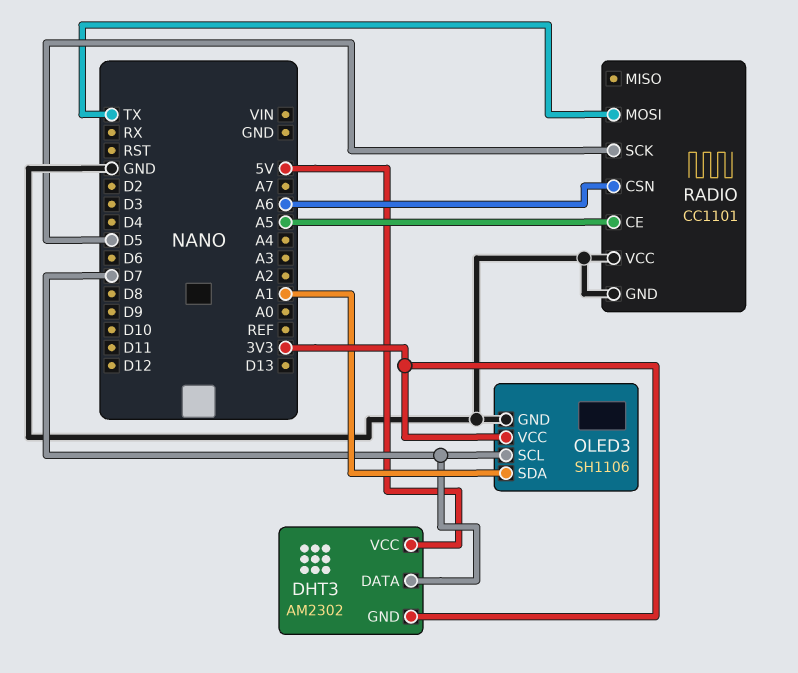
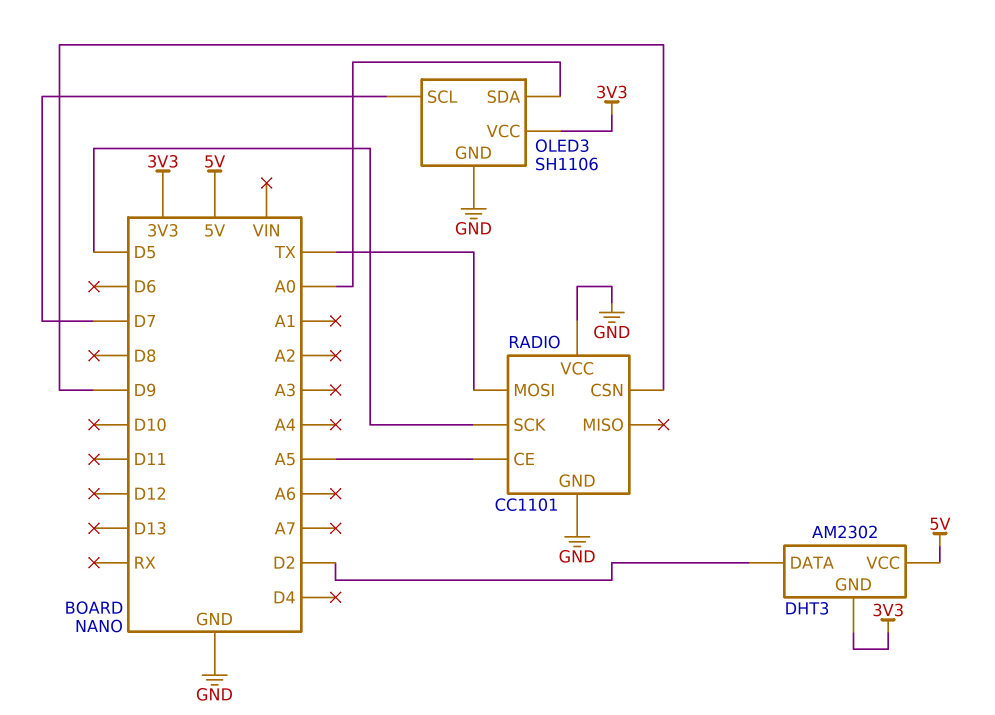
DHT3 pin DATA: D7 -> D2
OLED3 pin SDA: A1 -> A0
RADIO pin CSN: A6 -> D9

